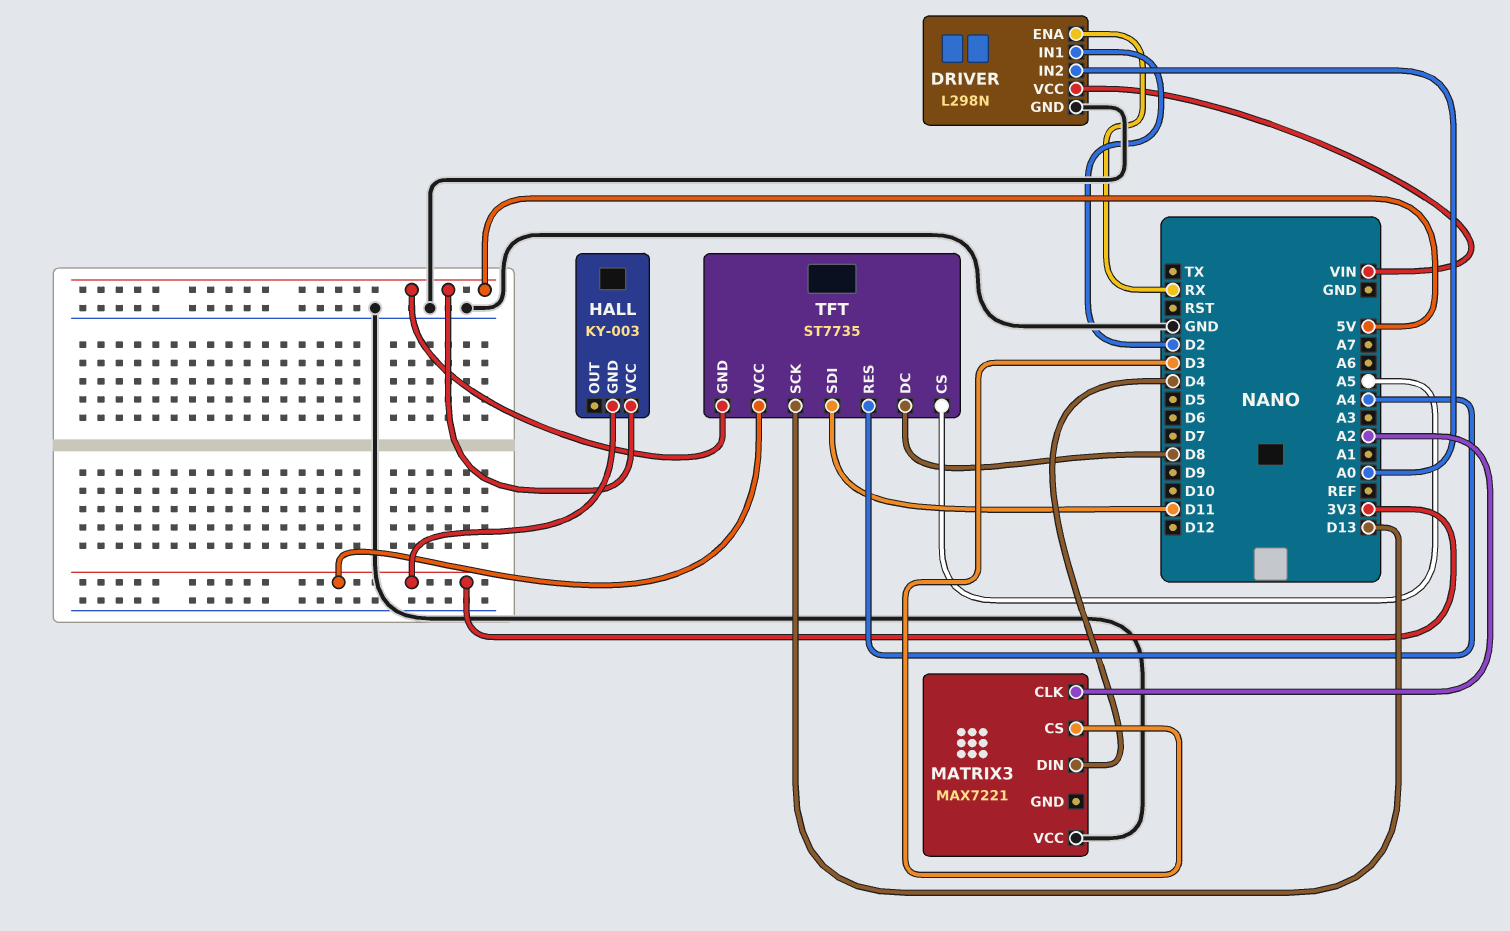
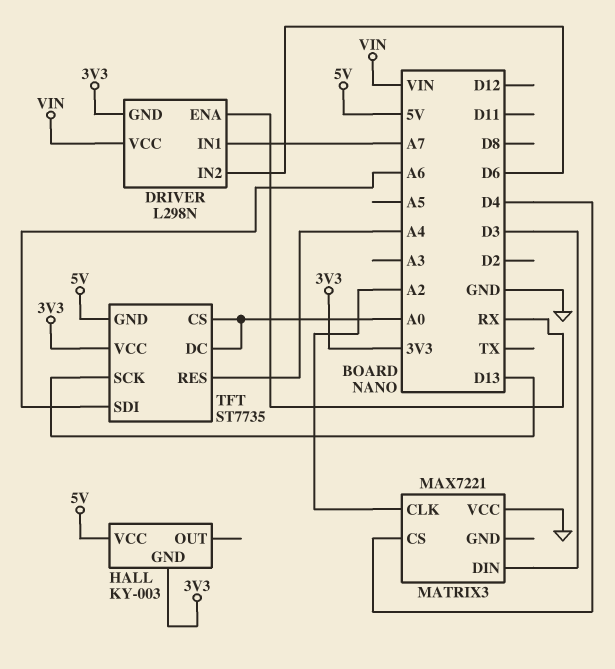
DRIVER pin GND: GND -> 3V3
DRIVER pin IN1: D2 -> A7
DRIVER pin IN2: A0 -> D6
MATRIX3 pin CS: D3 -> D4
MATRIX3 pin DIN: D4 -> D3
TFT pin CS: A5 -> A0
TFT pin DC: D8 -> A0
TFT pin SDI: D11 -> A6

